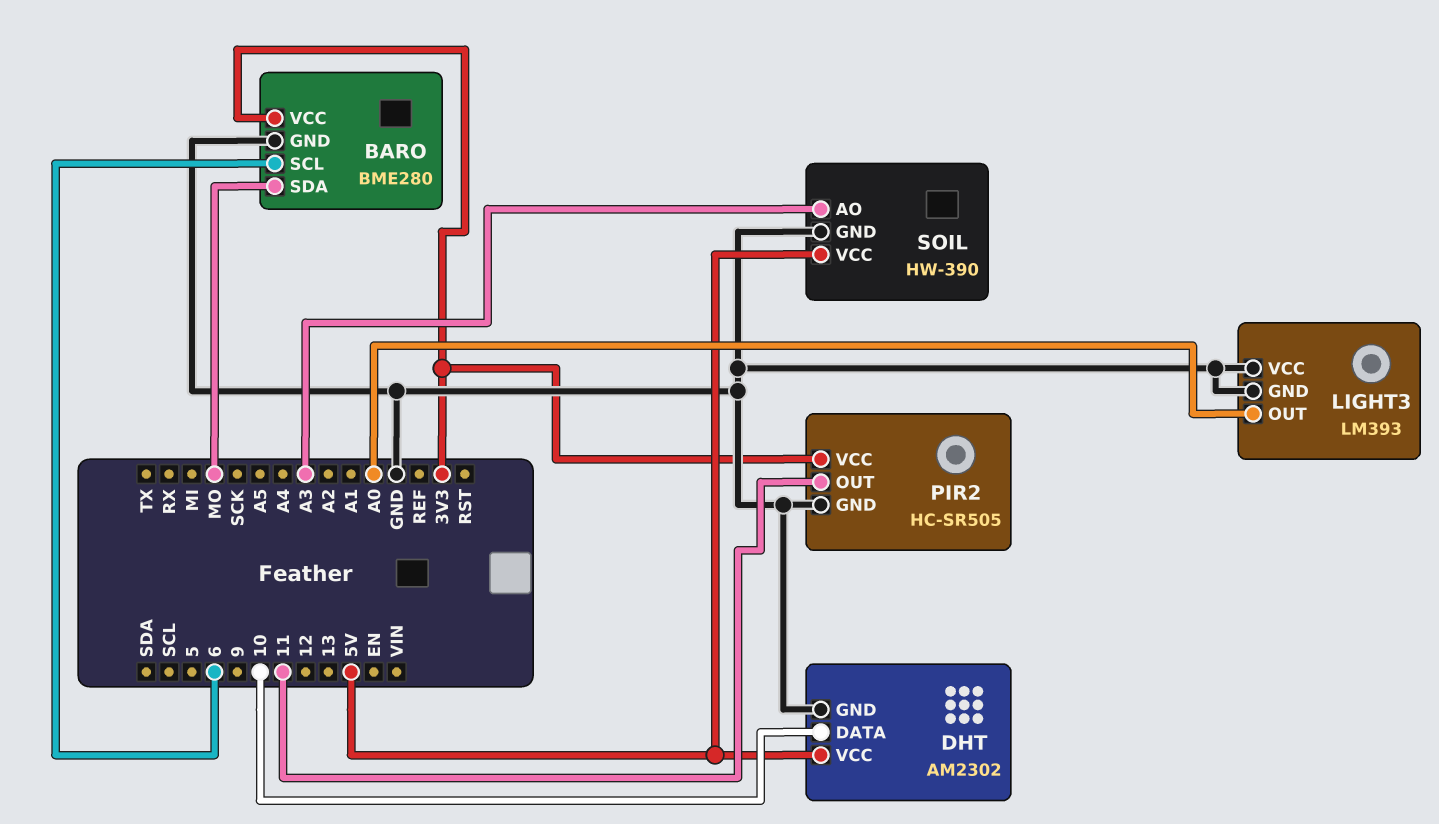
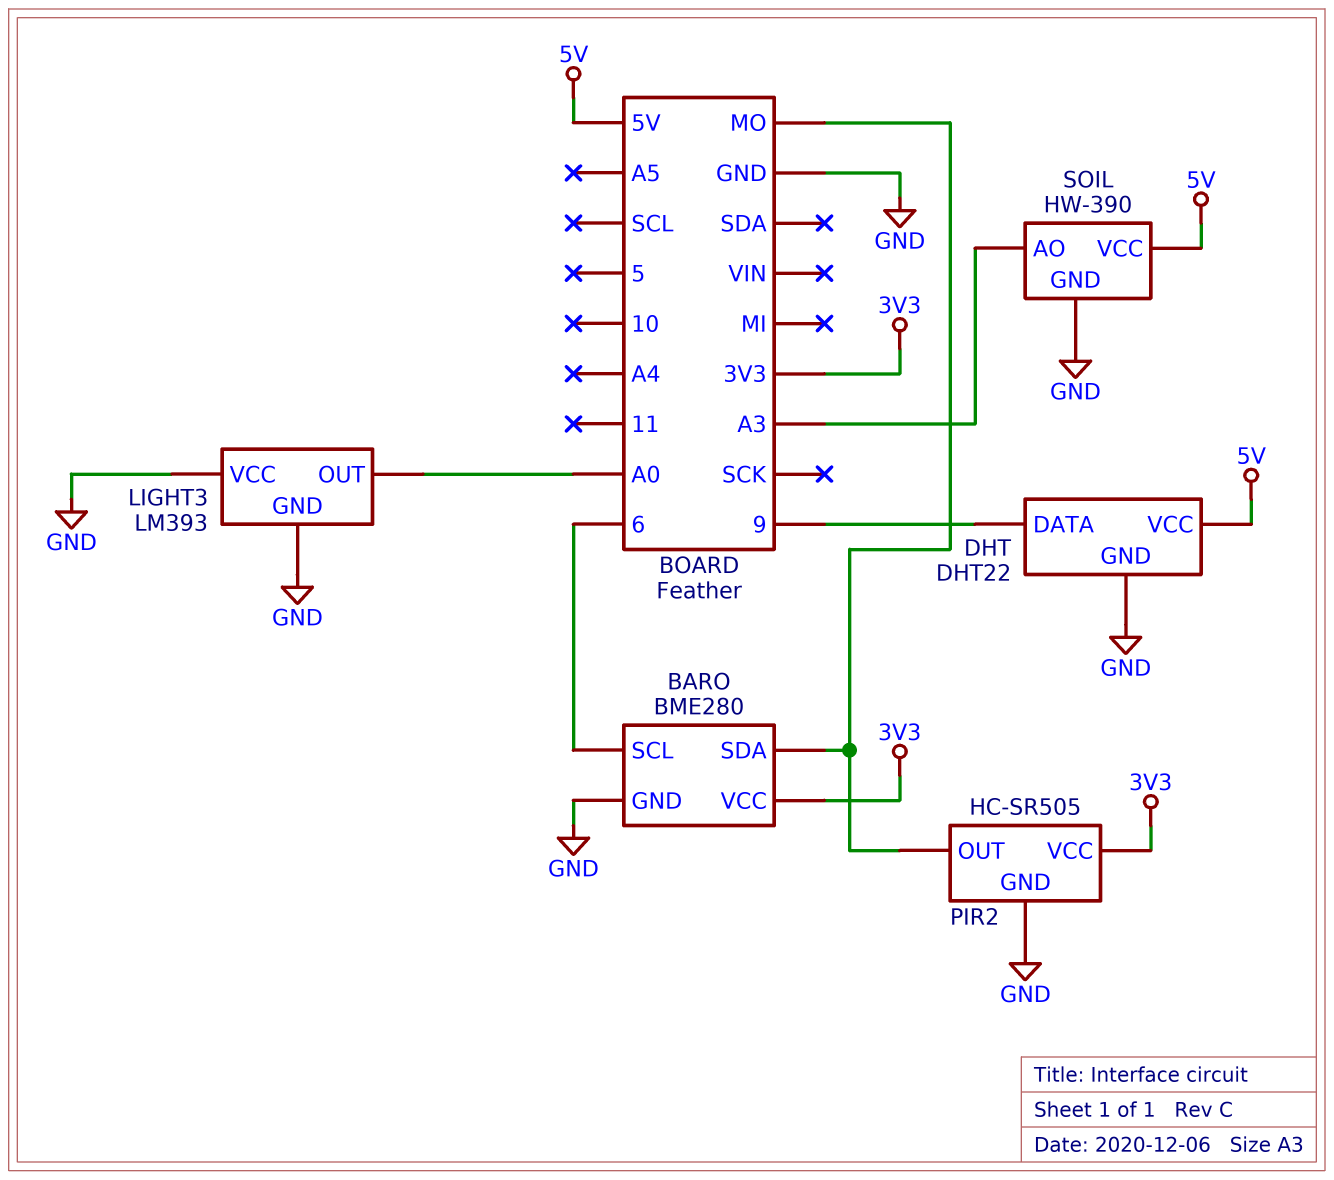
DHT: AM2302 -> DHT22
DHT pin DATA: 10 -> 9
PIR2 pin OUT: 11 -> MO

